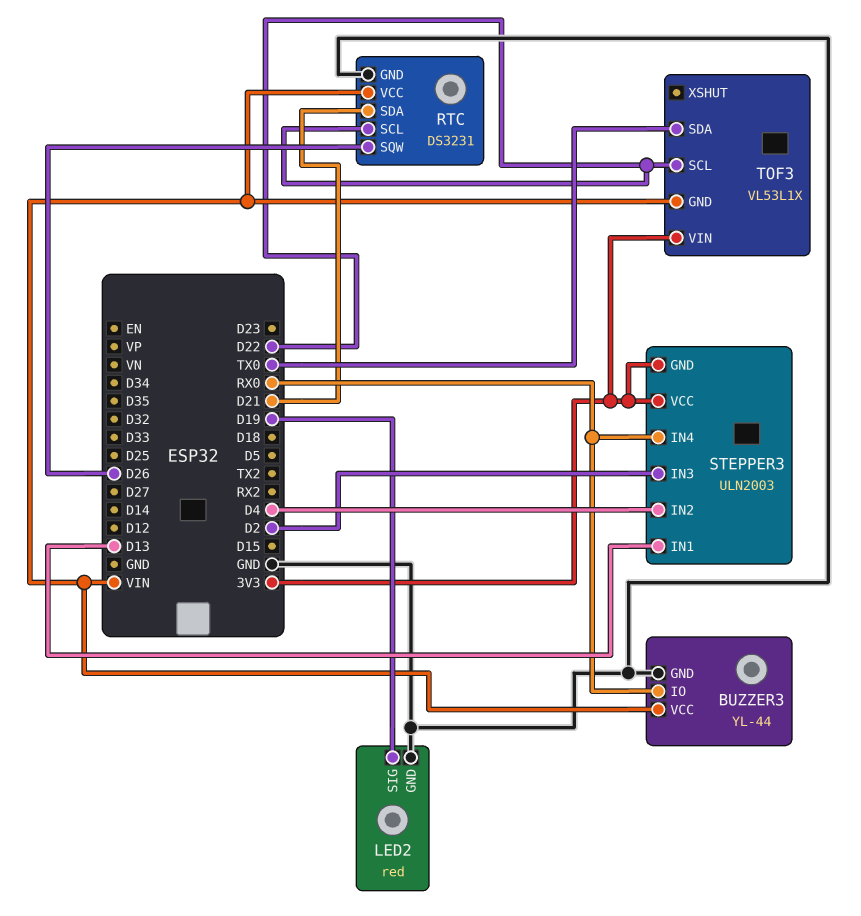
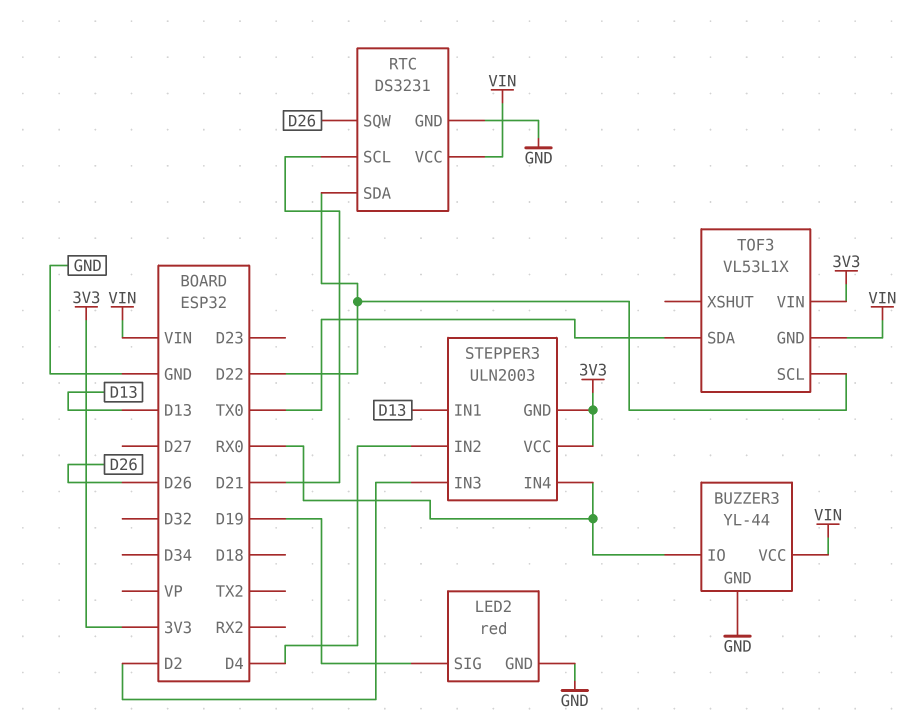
RTC pin SCL: D22 -> D21
RTC pin SDA: D21 -> D22

